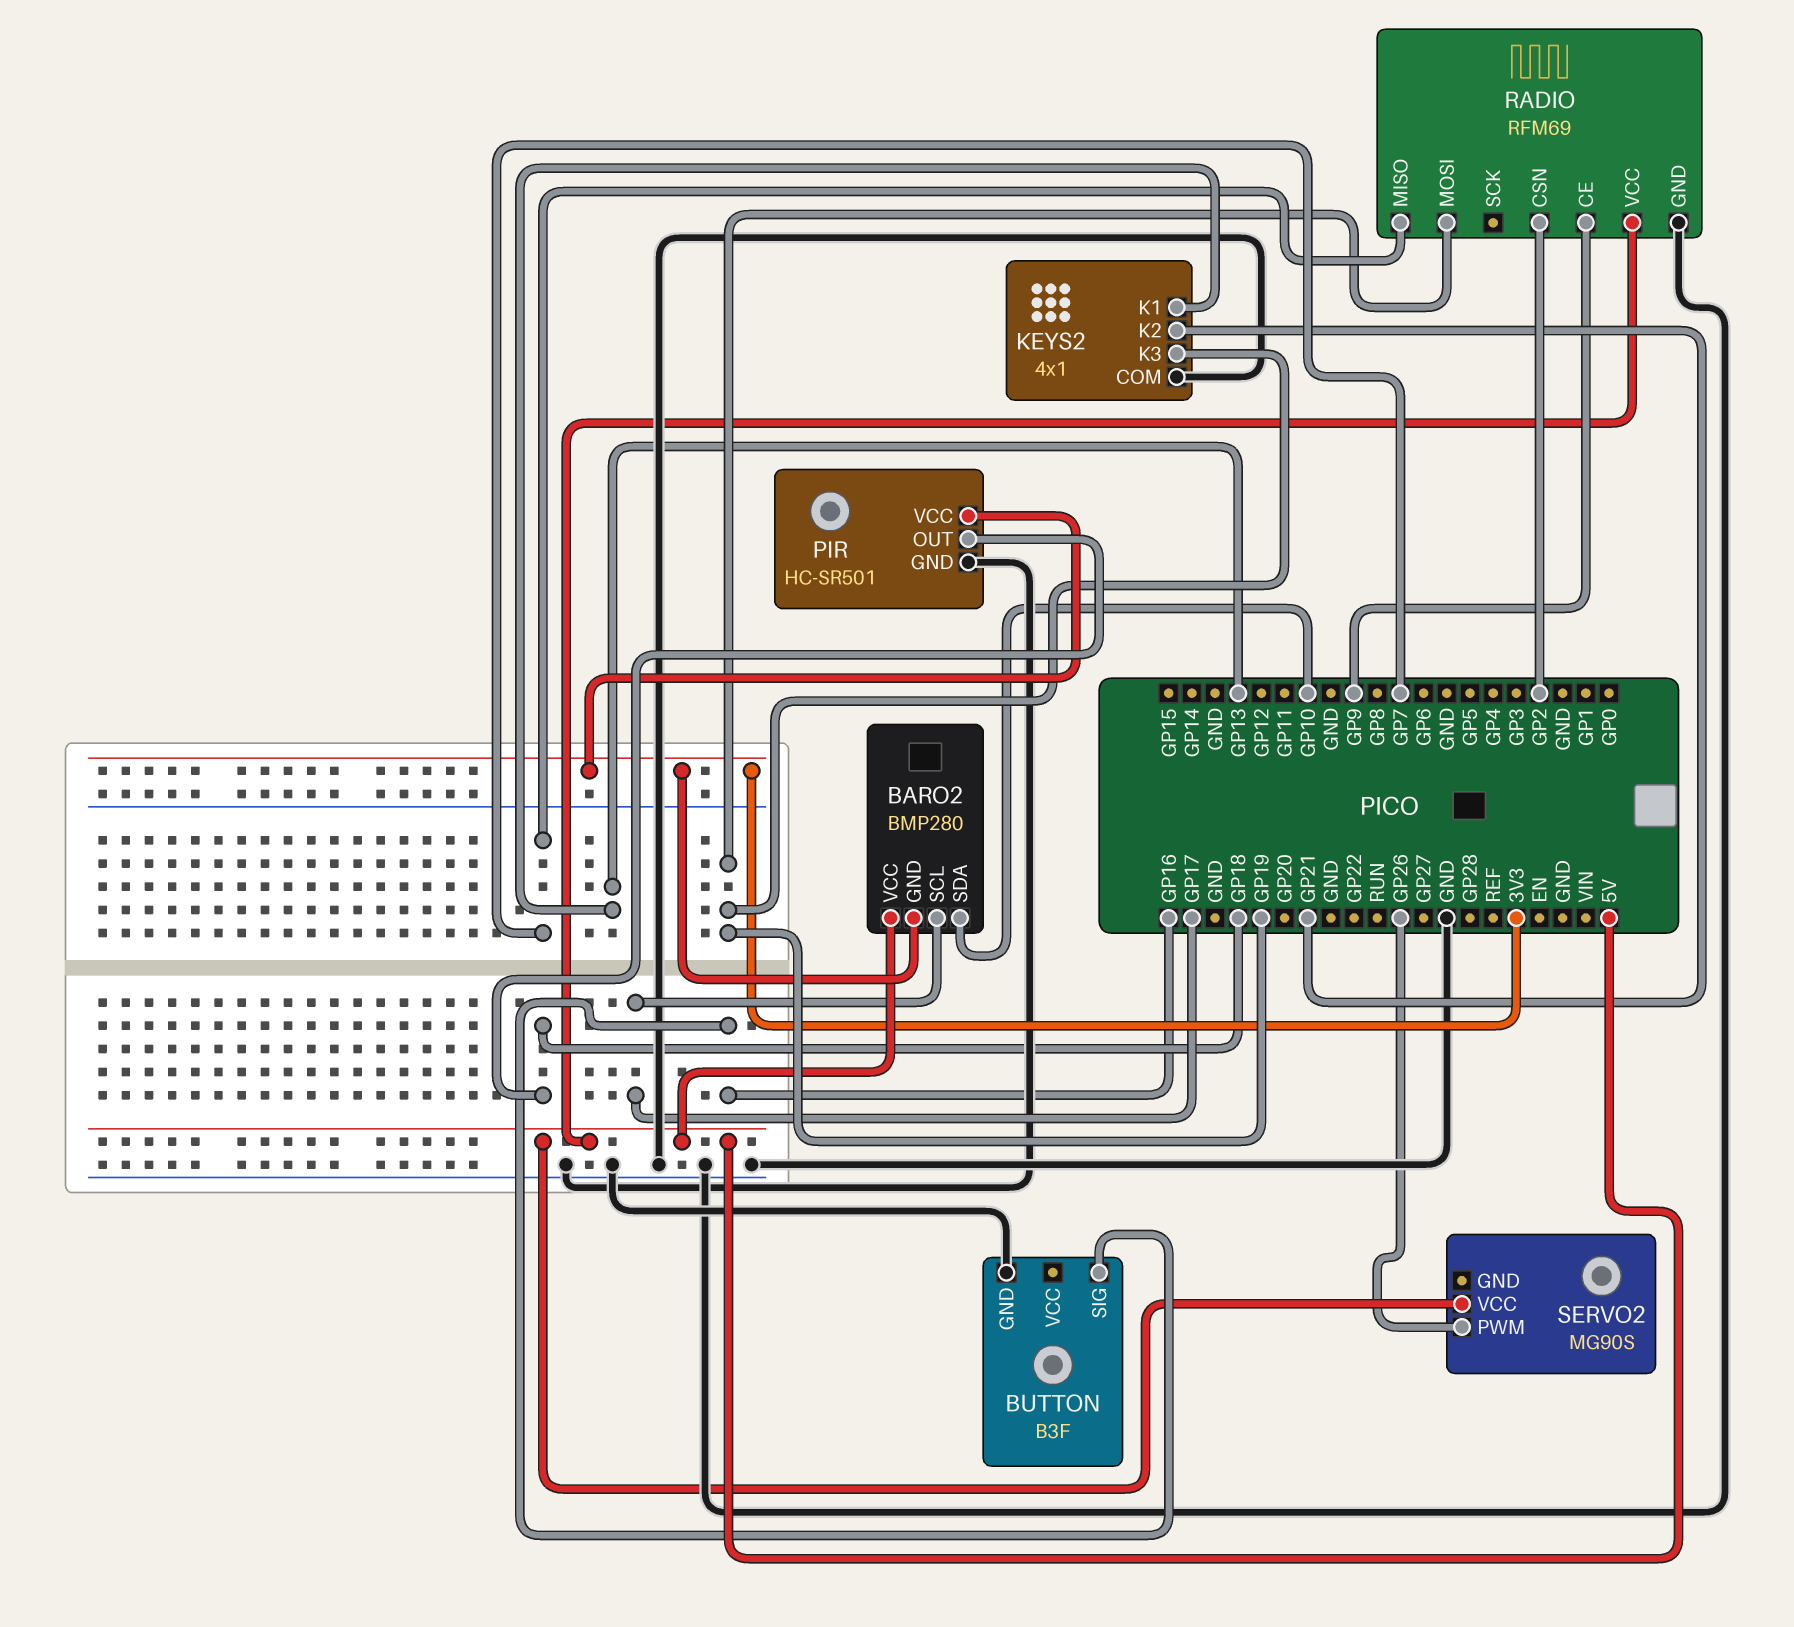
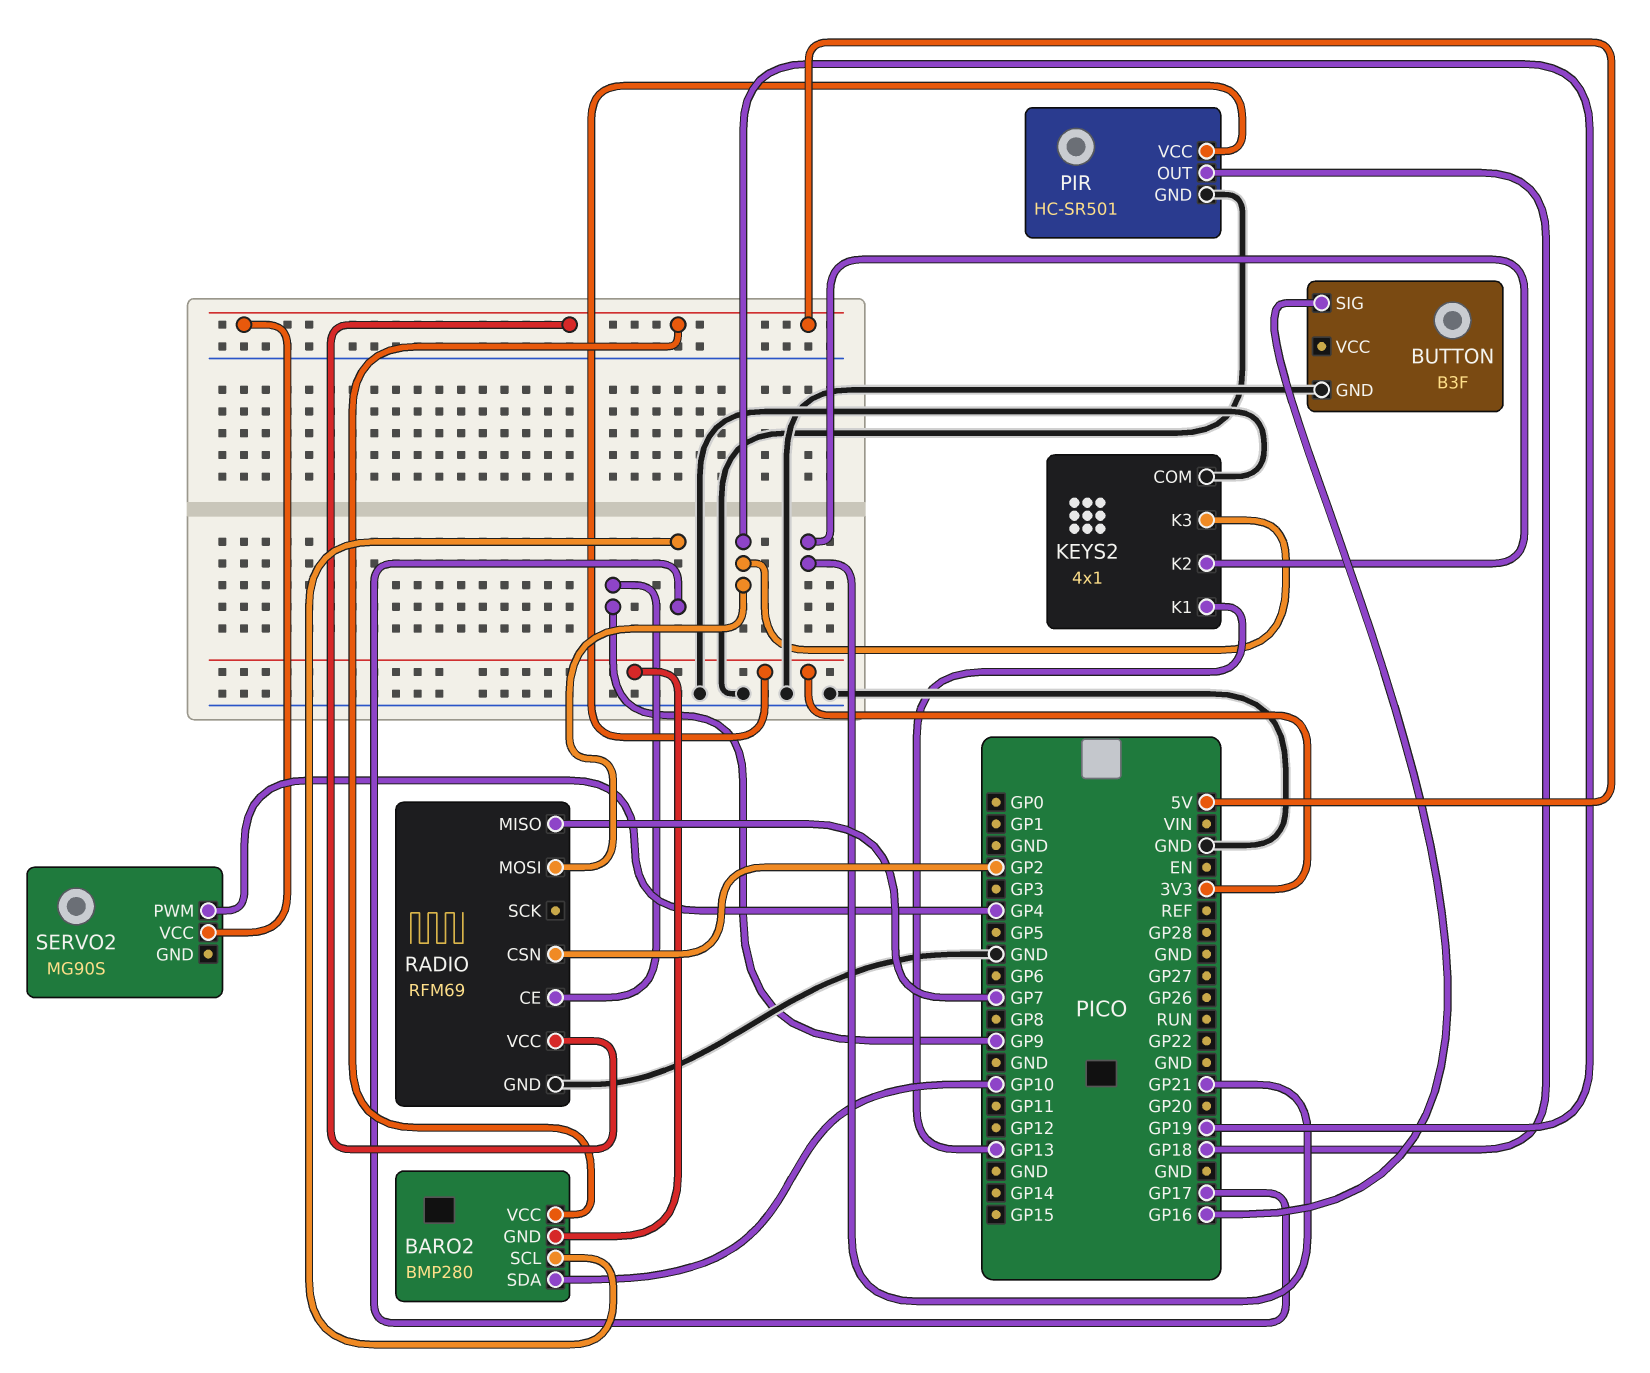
SERVO2 pin PWM: GP26 -> GP4

